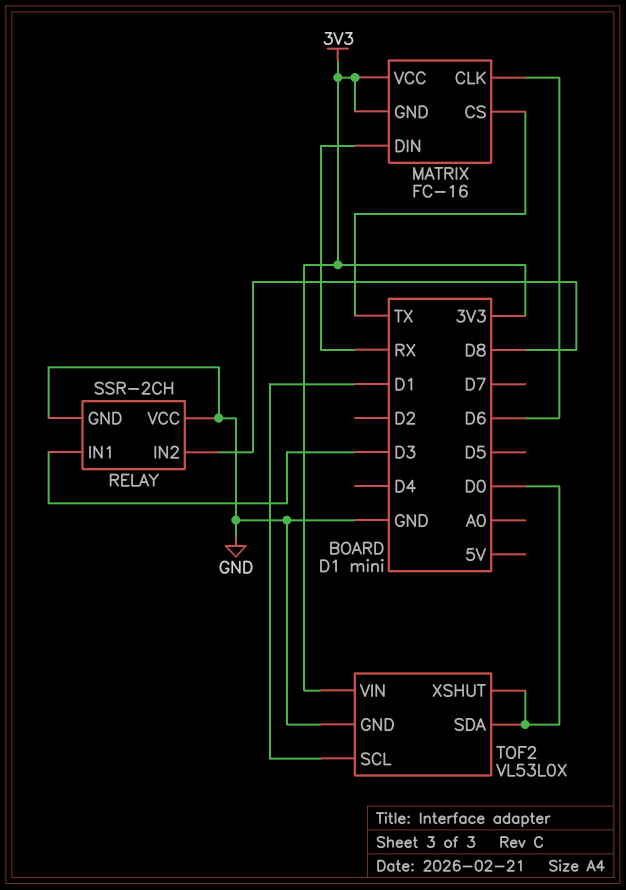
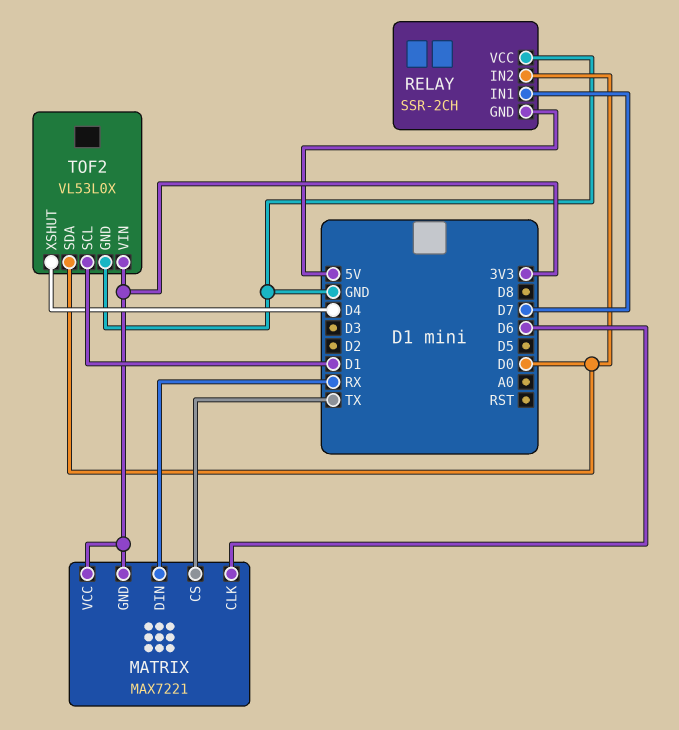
MATRIX: FC-16 -> MAX7221
RELAY pin GND: GND -> 5V
RELAY pin IN1: D3 -> D7
RELAY pin IN2: D8 -> D0
TOF2 pin XSHUT: D0 -> D4

